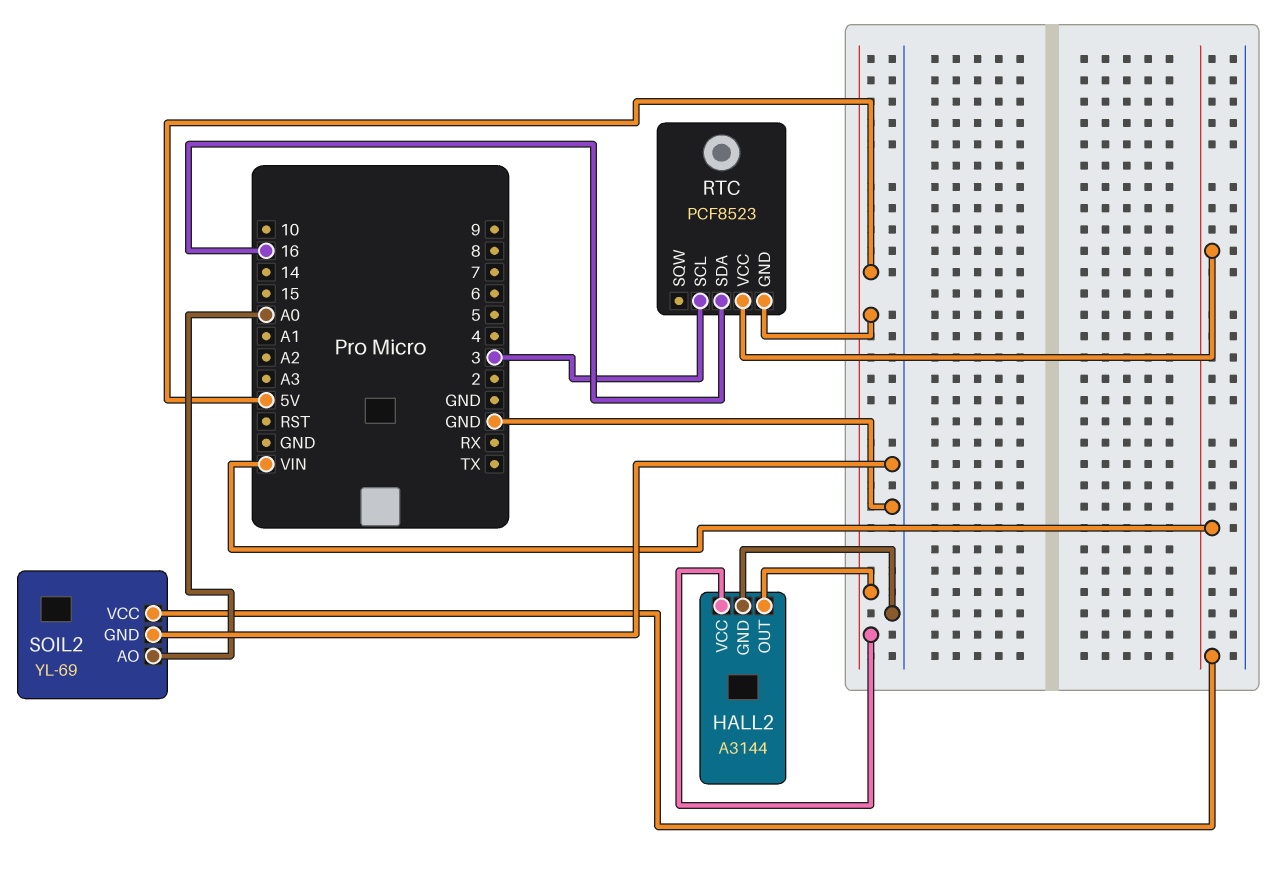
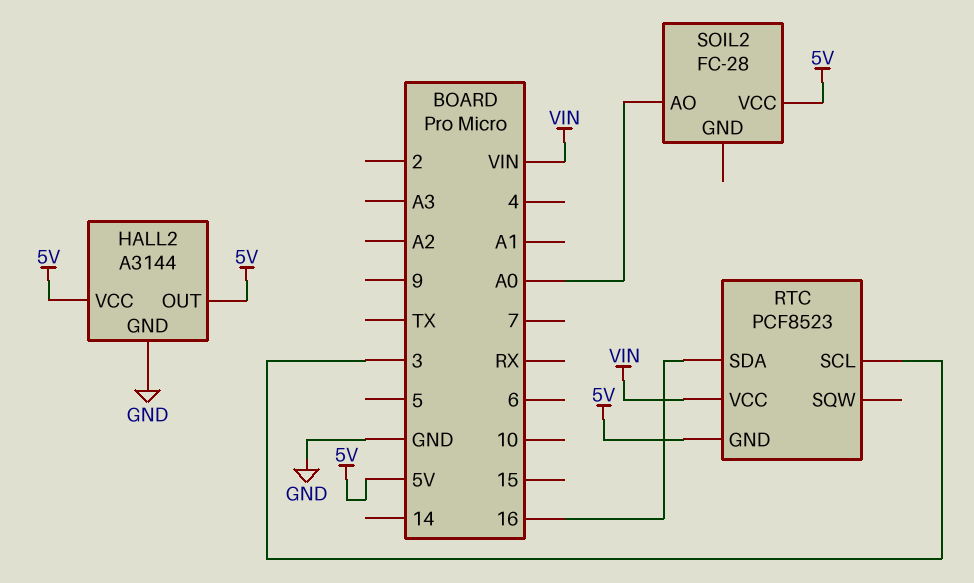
SOIL2: YL-69 -> FC-28
SOIL2 pin GND: GND -> none
SOIL2 pin VCC: VIN -> 5V

